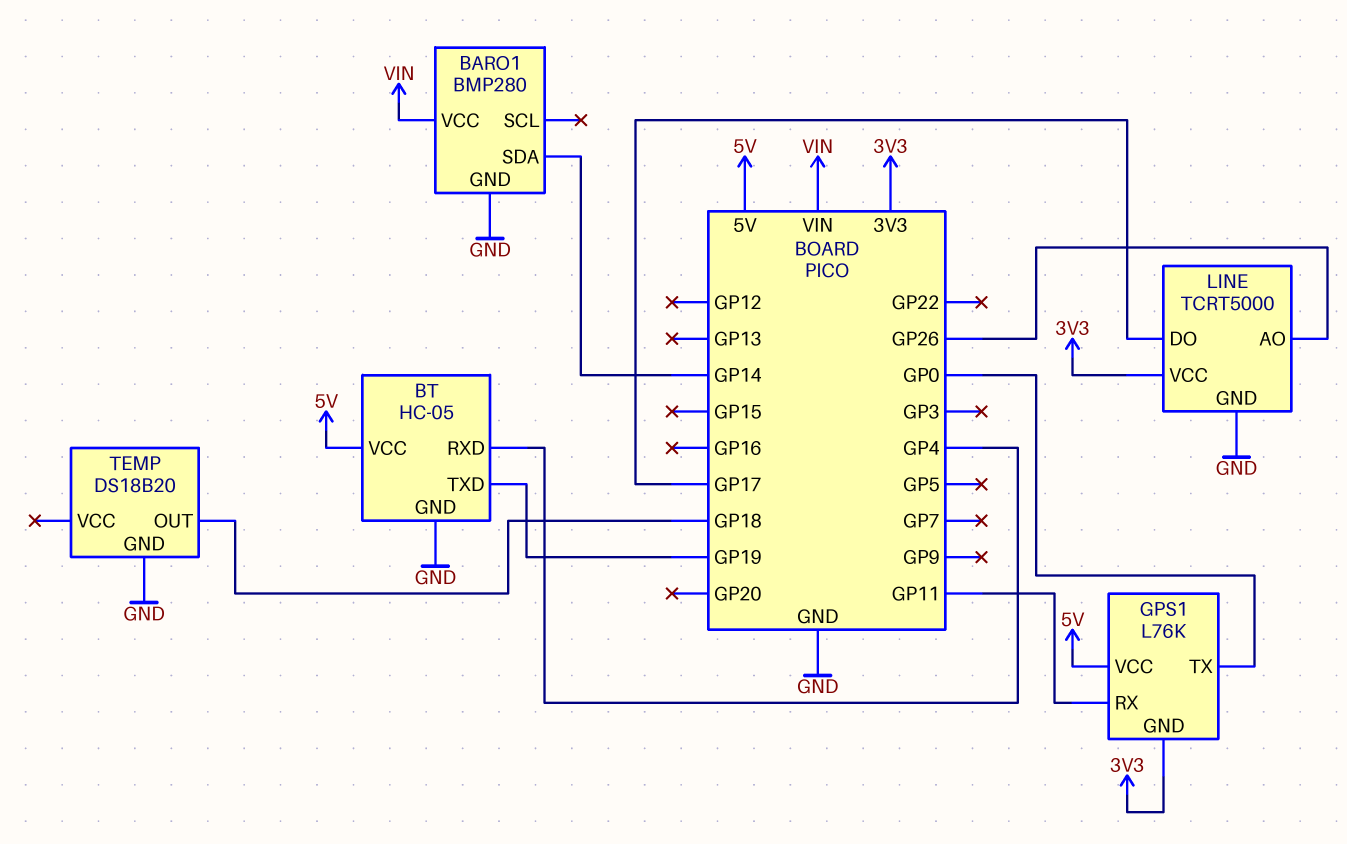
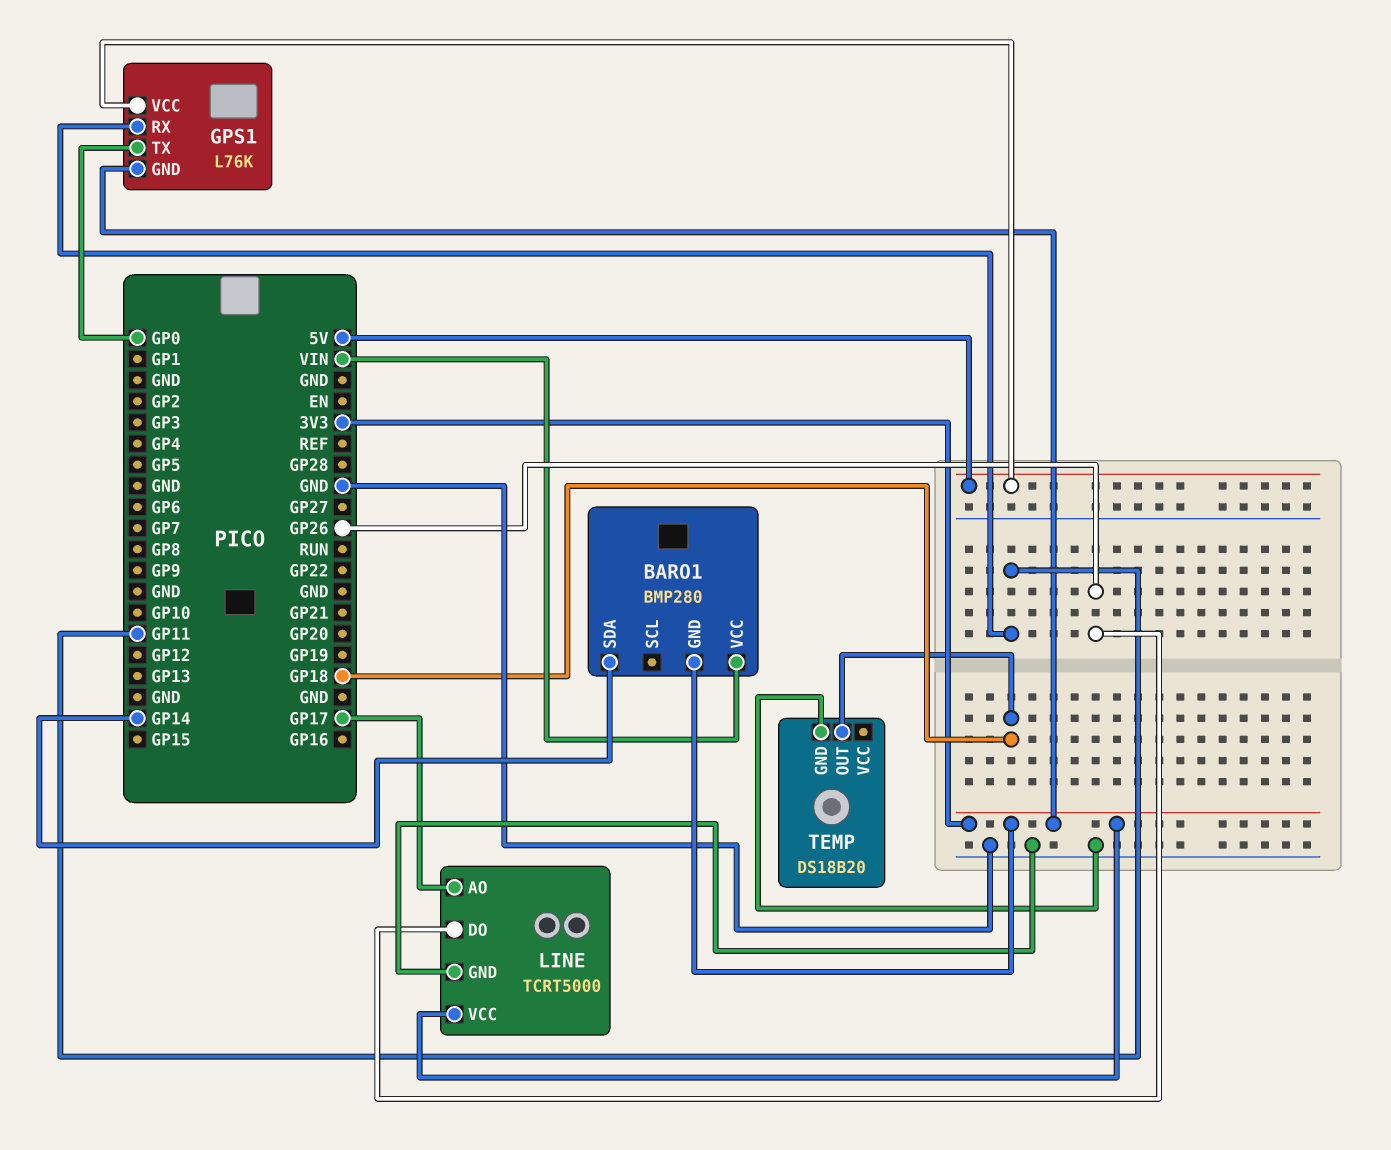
BARO1 pin GND: GND -> 3V3
BT: HC-05 -> none
BT pin GND: GND -> none
BT pin RXD: GP4 -> none
BT pin TXD: GP19 -> none
BT pin VCC: 5V -> none
LINE pin AO: GP26 -> GP17
LINE pin DO: GP17 -> GP26

